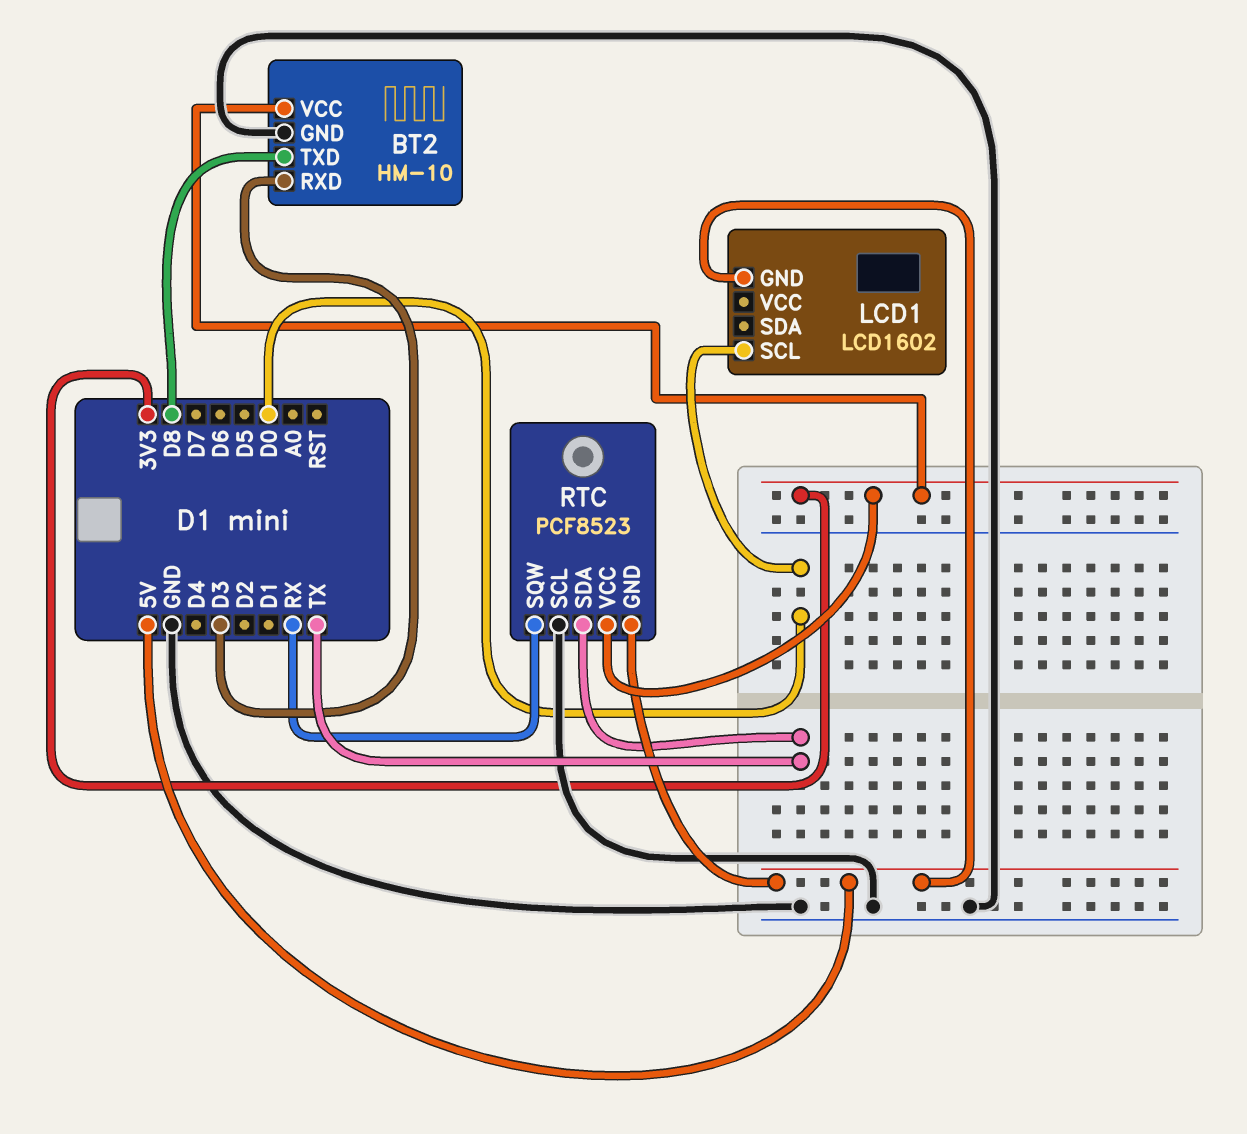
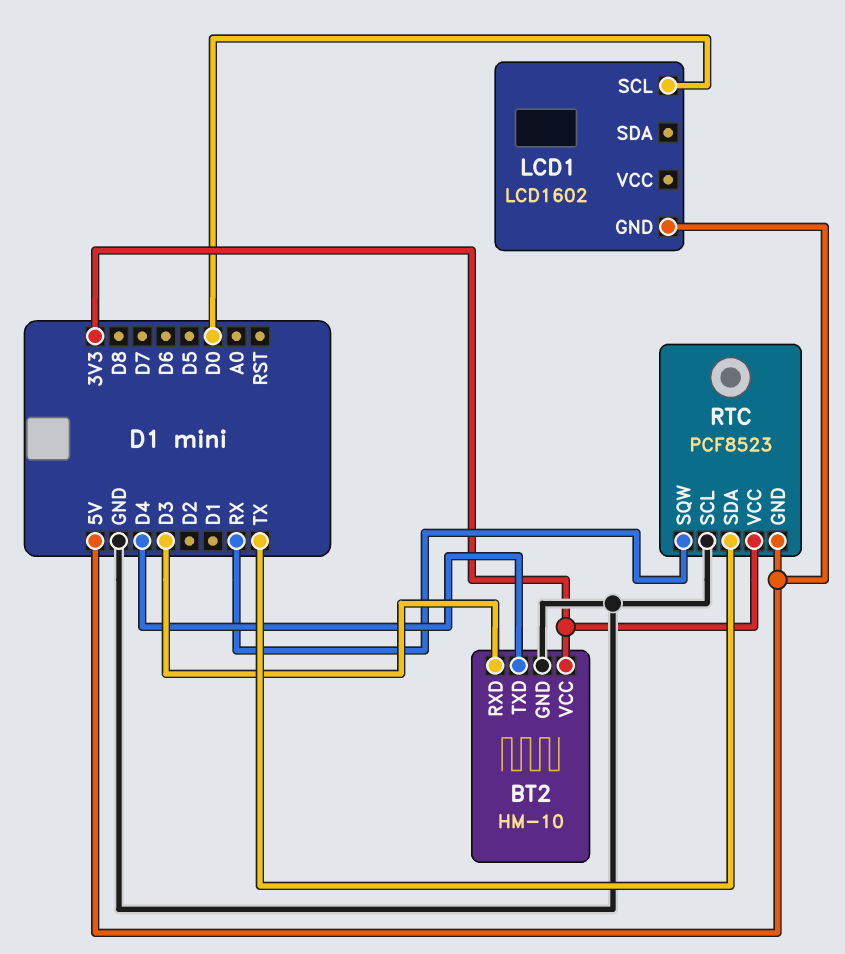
BT2 pin TXD: D8 -> D4

